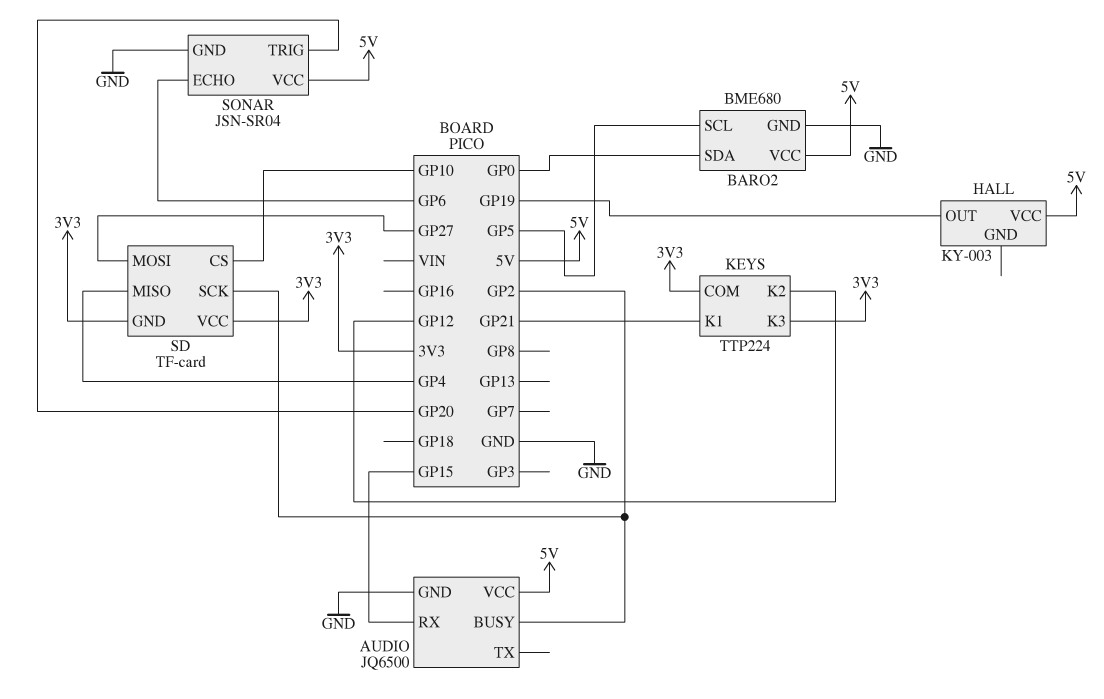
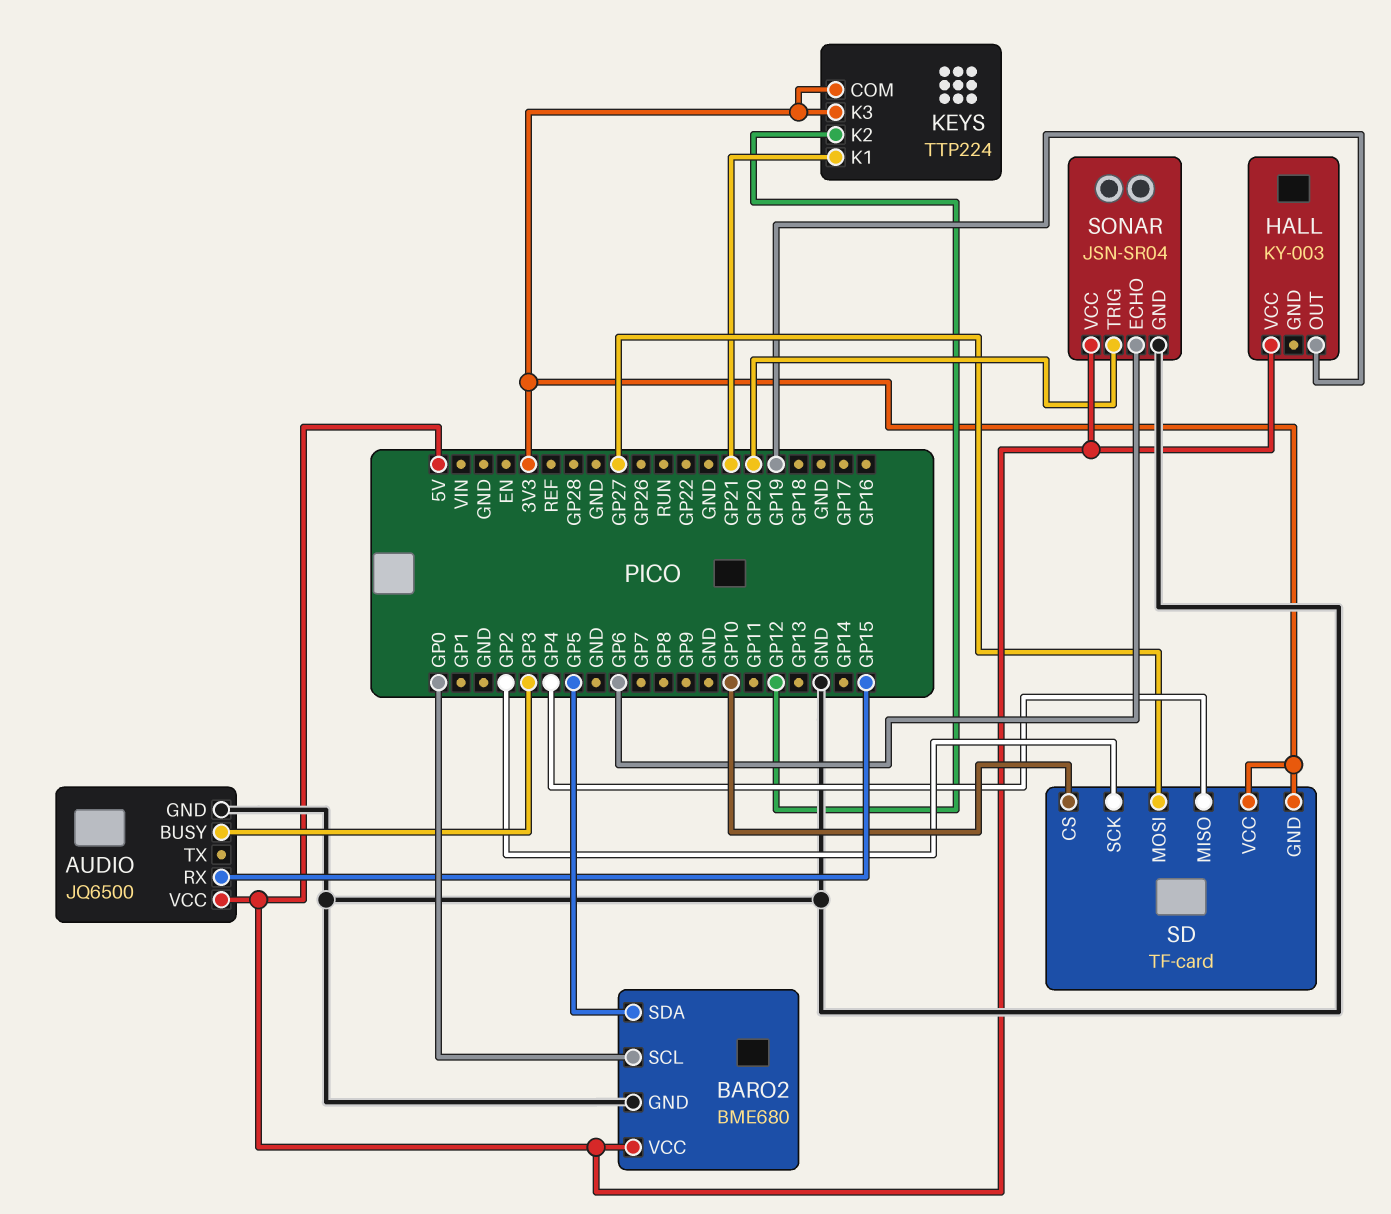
AUDIO pin BUSY: GP2 -> GP3
BARO2 pin SCL: GP5 -> GP0
BARO2 pin SDA: GP0 -> GP5

